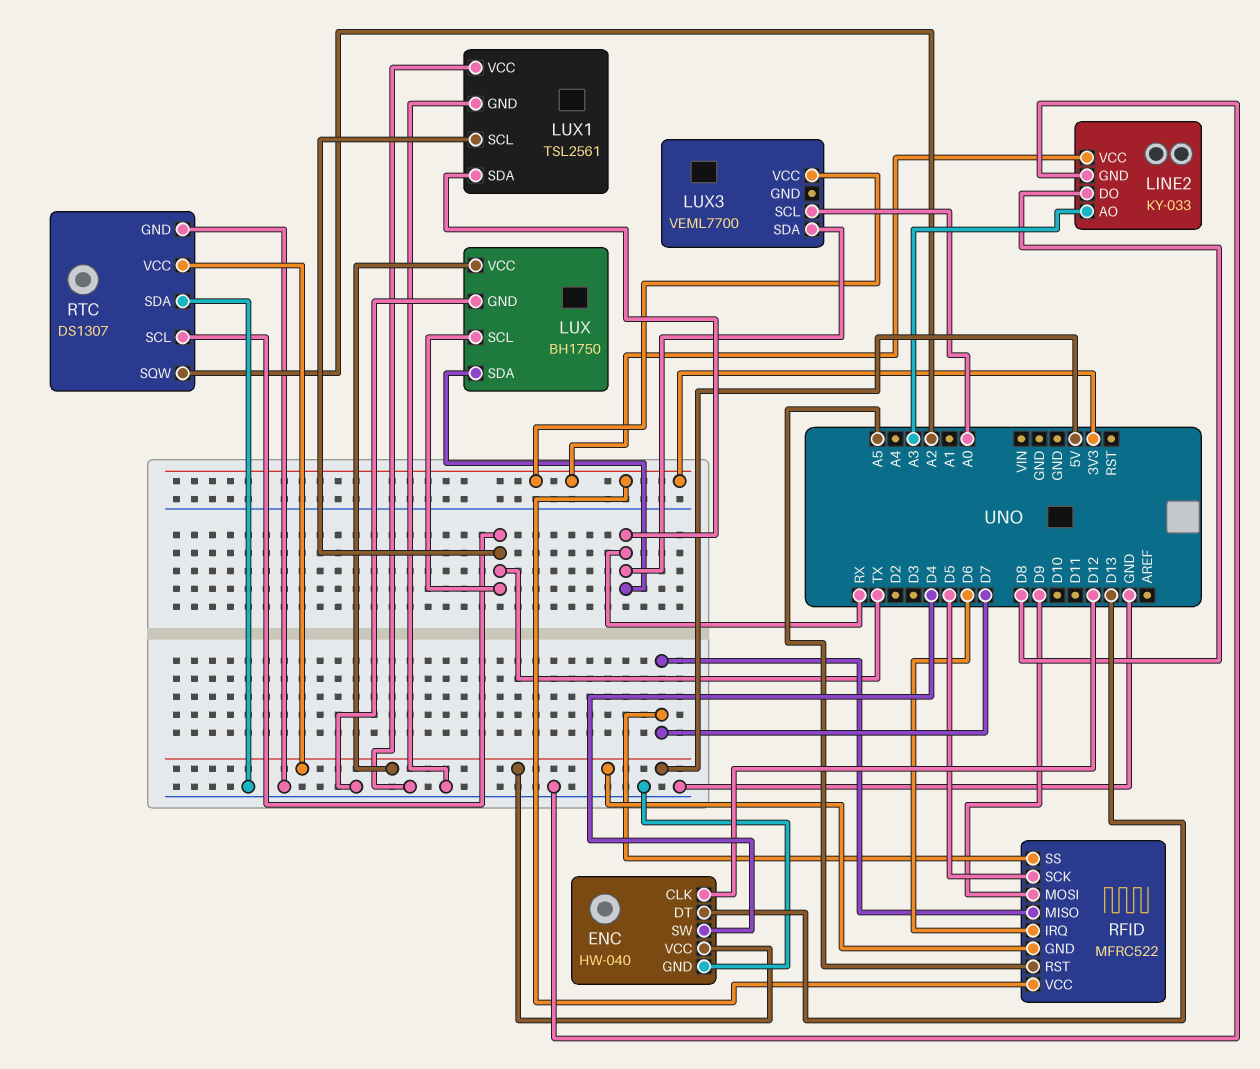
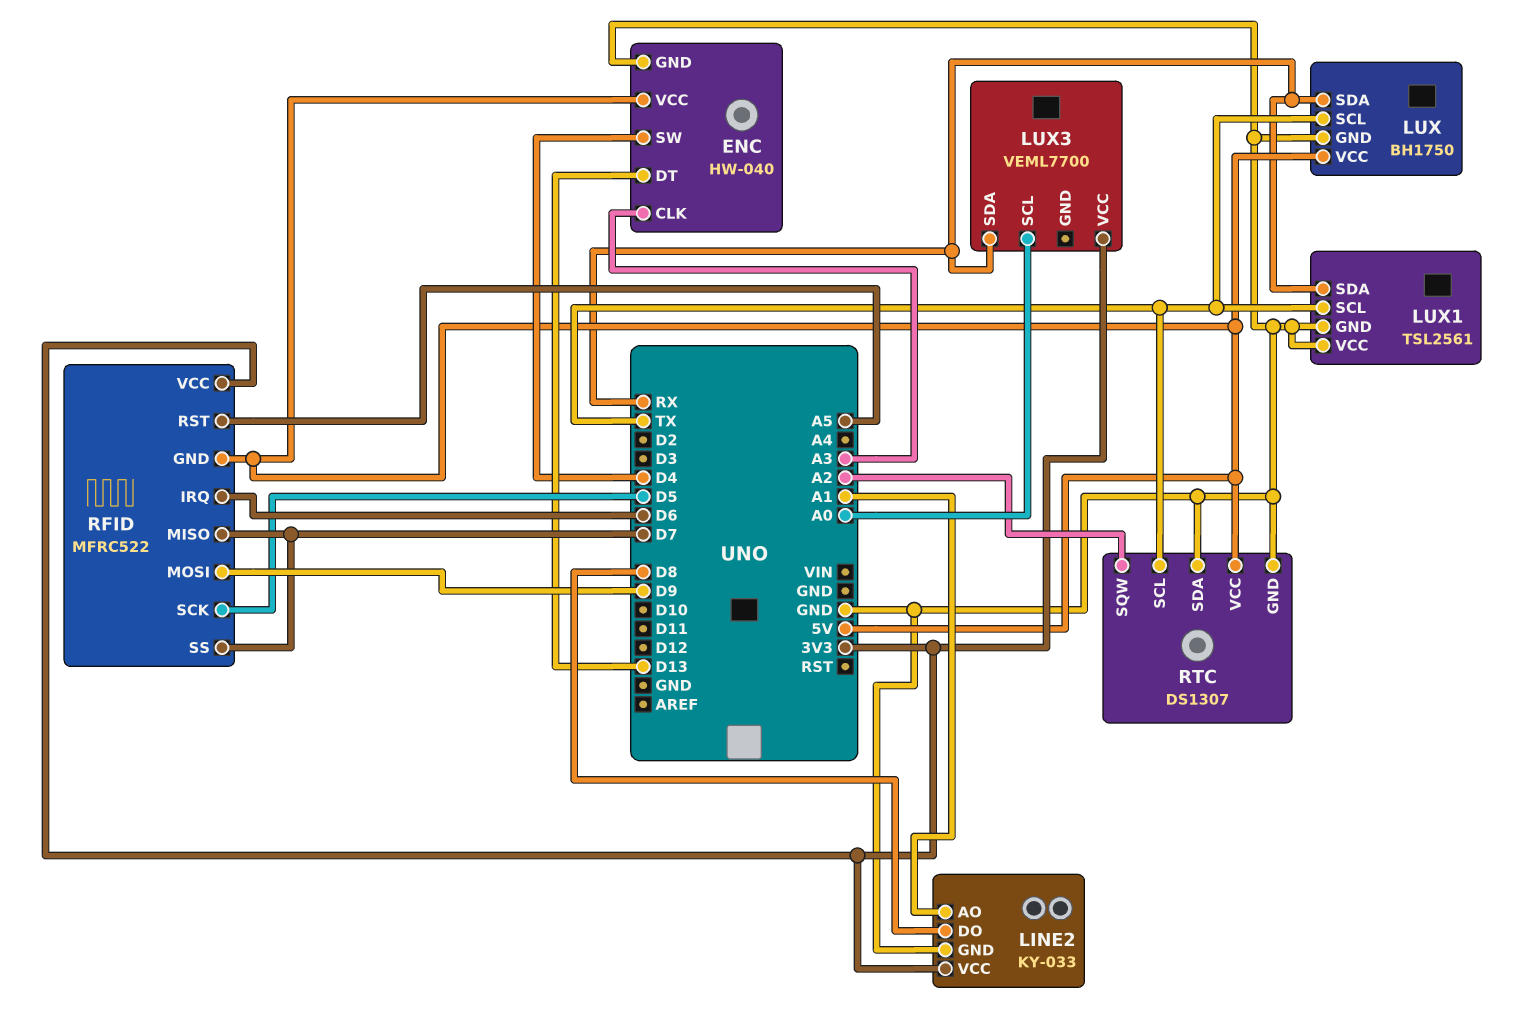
ENC pin CLK: D12 -> A3
LINE2 pin AO: A3 -> A1

